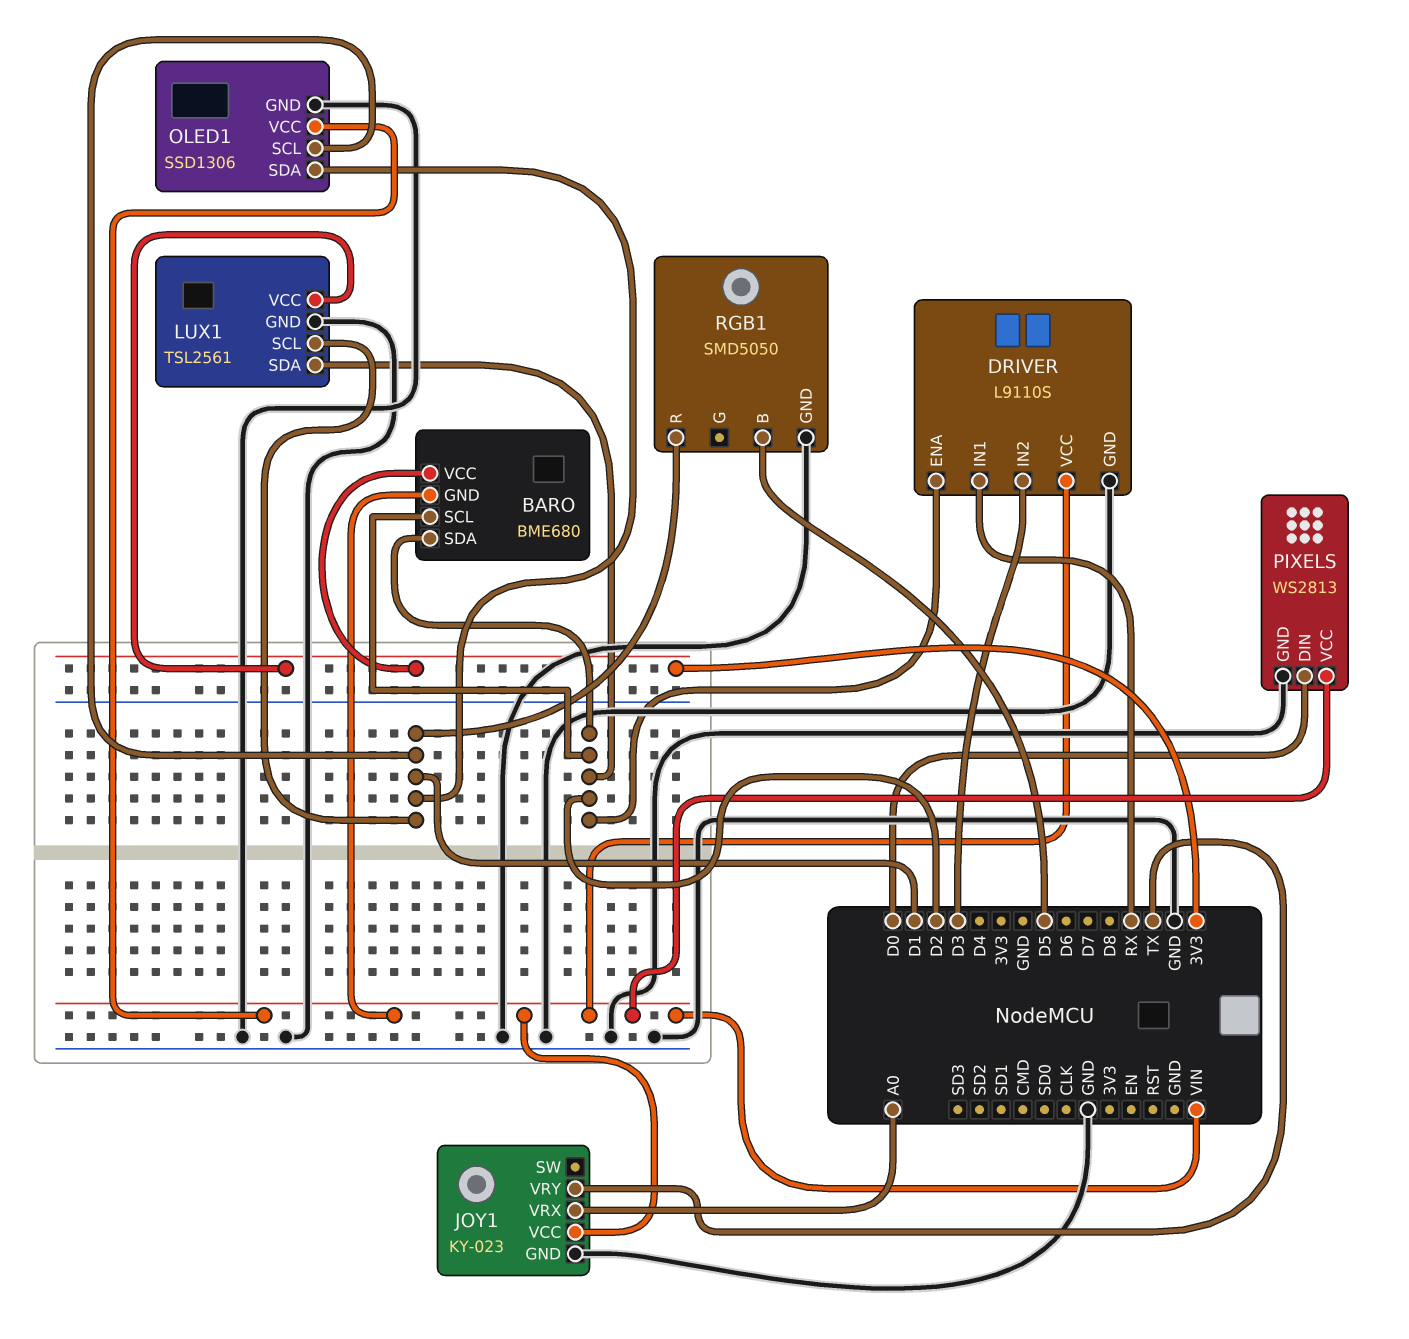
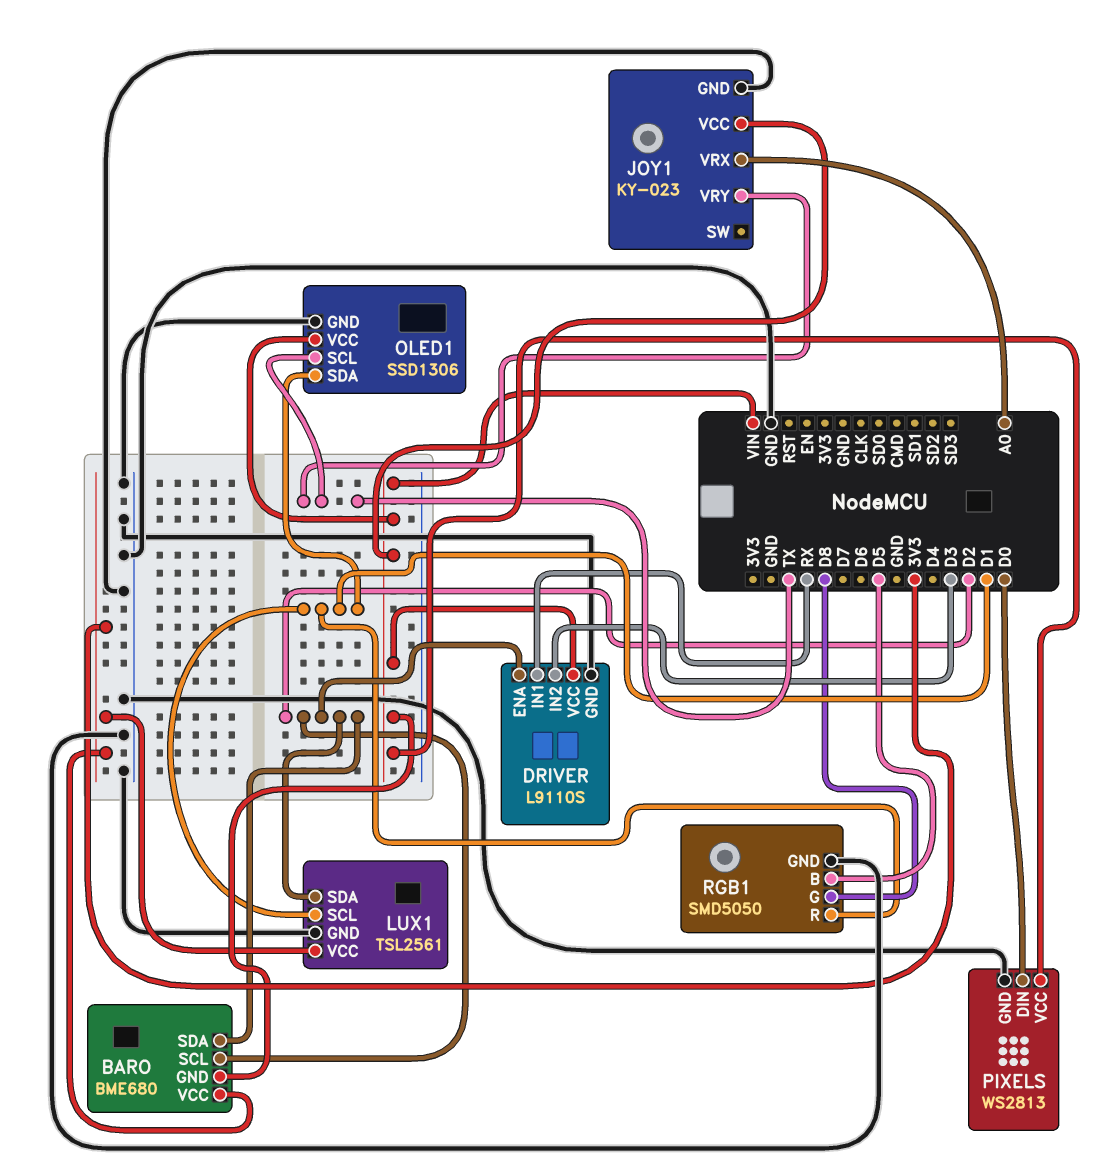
OLED1 pin SCL: D1 -> TX
RGB1 pin G: none -> D8

